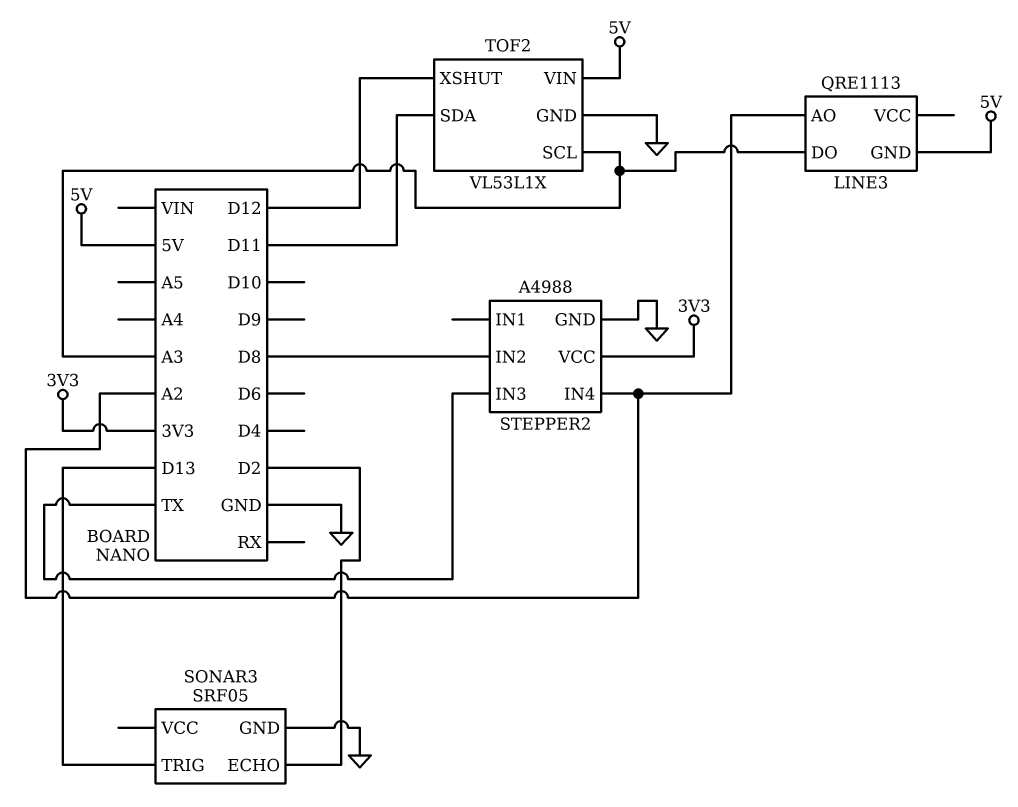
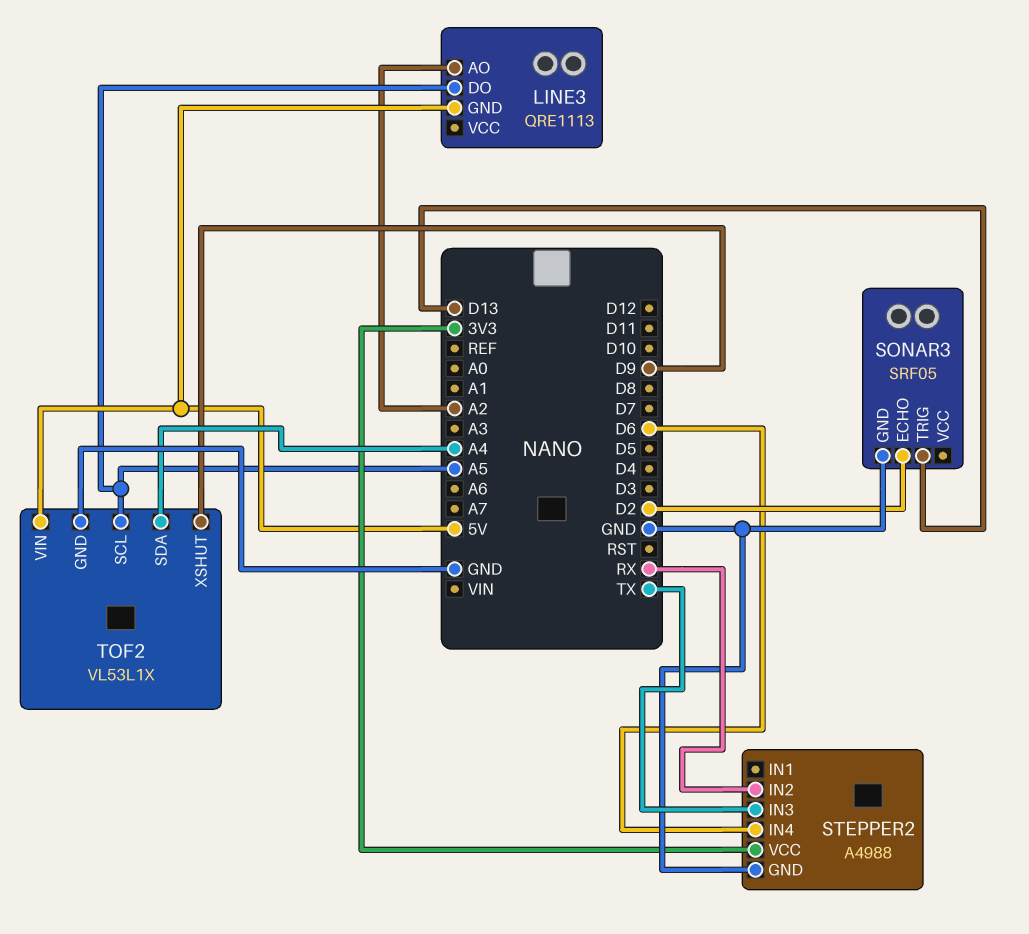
LINE3 pin DO: A3 -> A5
STEPPER2 pin IN2: D8 -> RX
STEPPER2 pin IN4: A2 -> D6
TOF2 pin SCL: A3 -> A5
TOF2 pin SDA: D11 -> A4
TOF2 pin XSHUT: D12 -> D9

